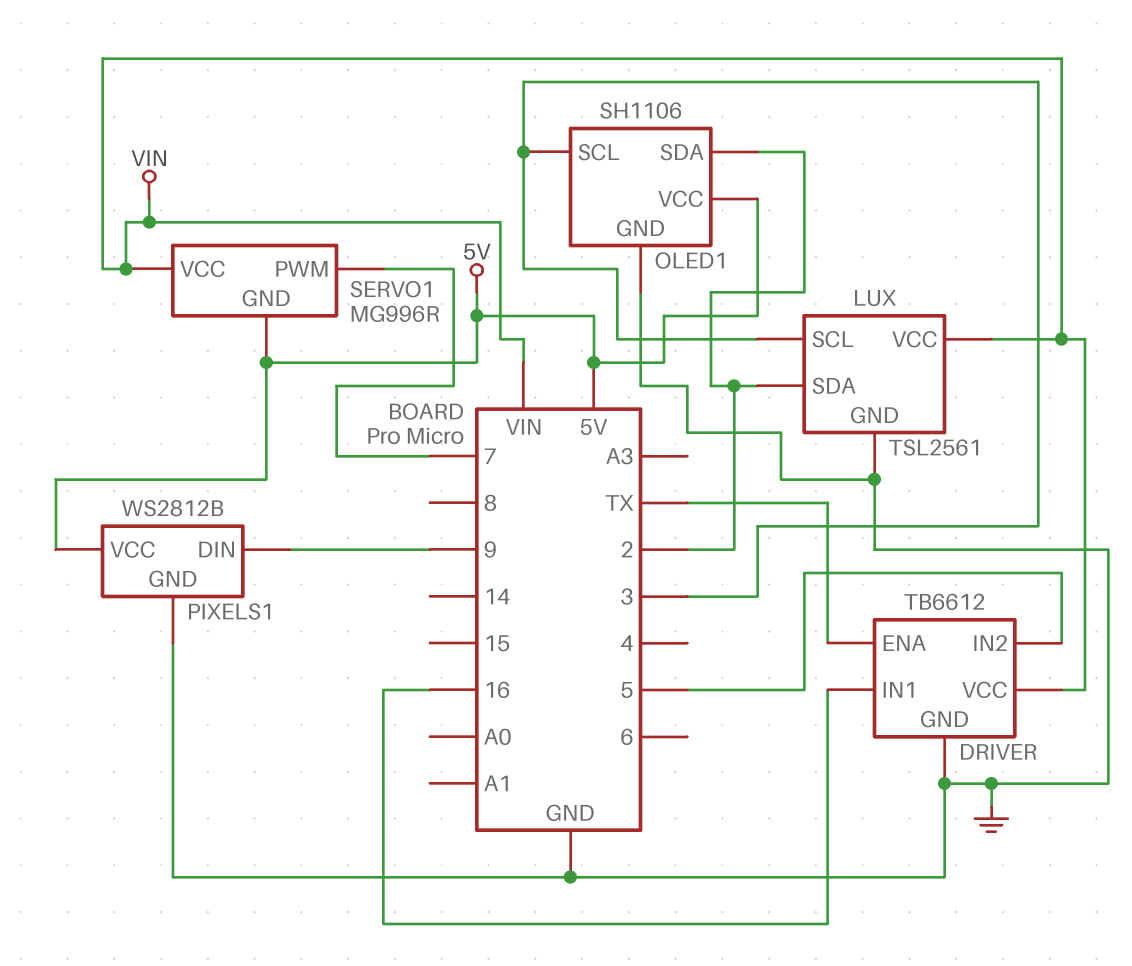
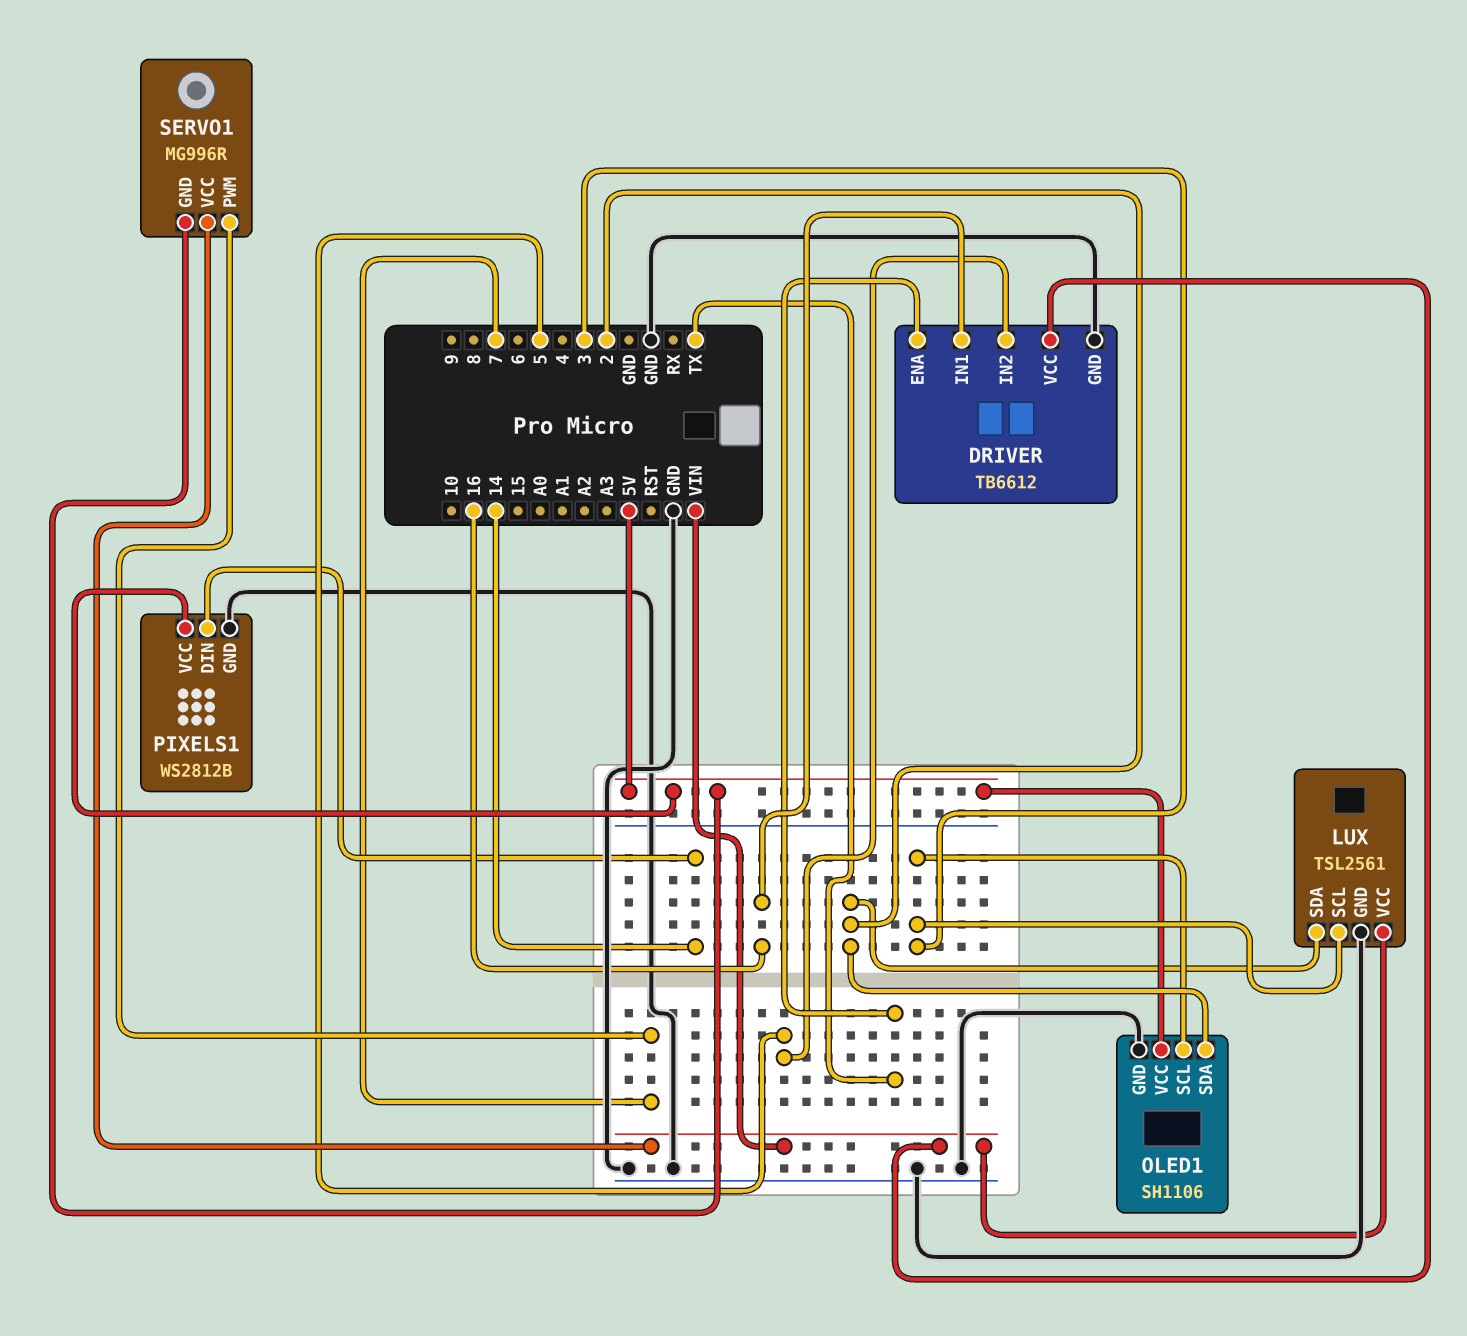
PIXELS1 pin DIN: 9 -> 14

